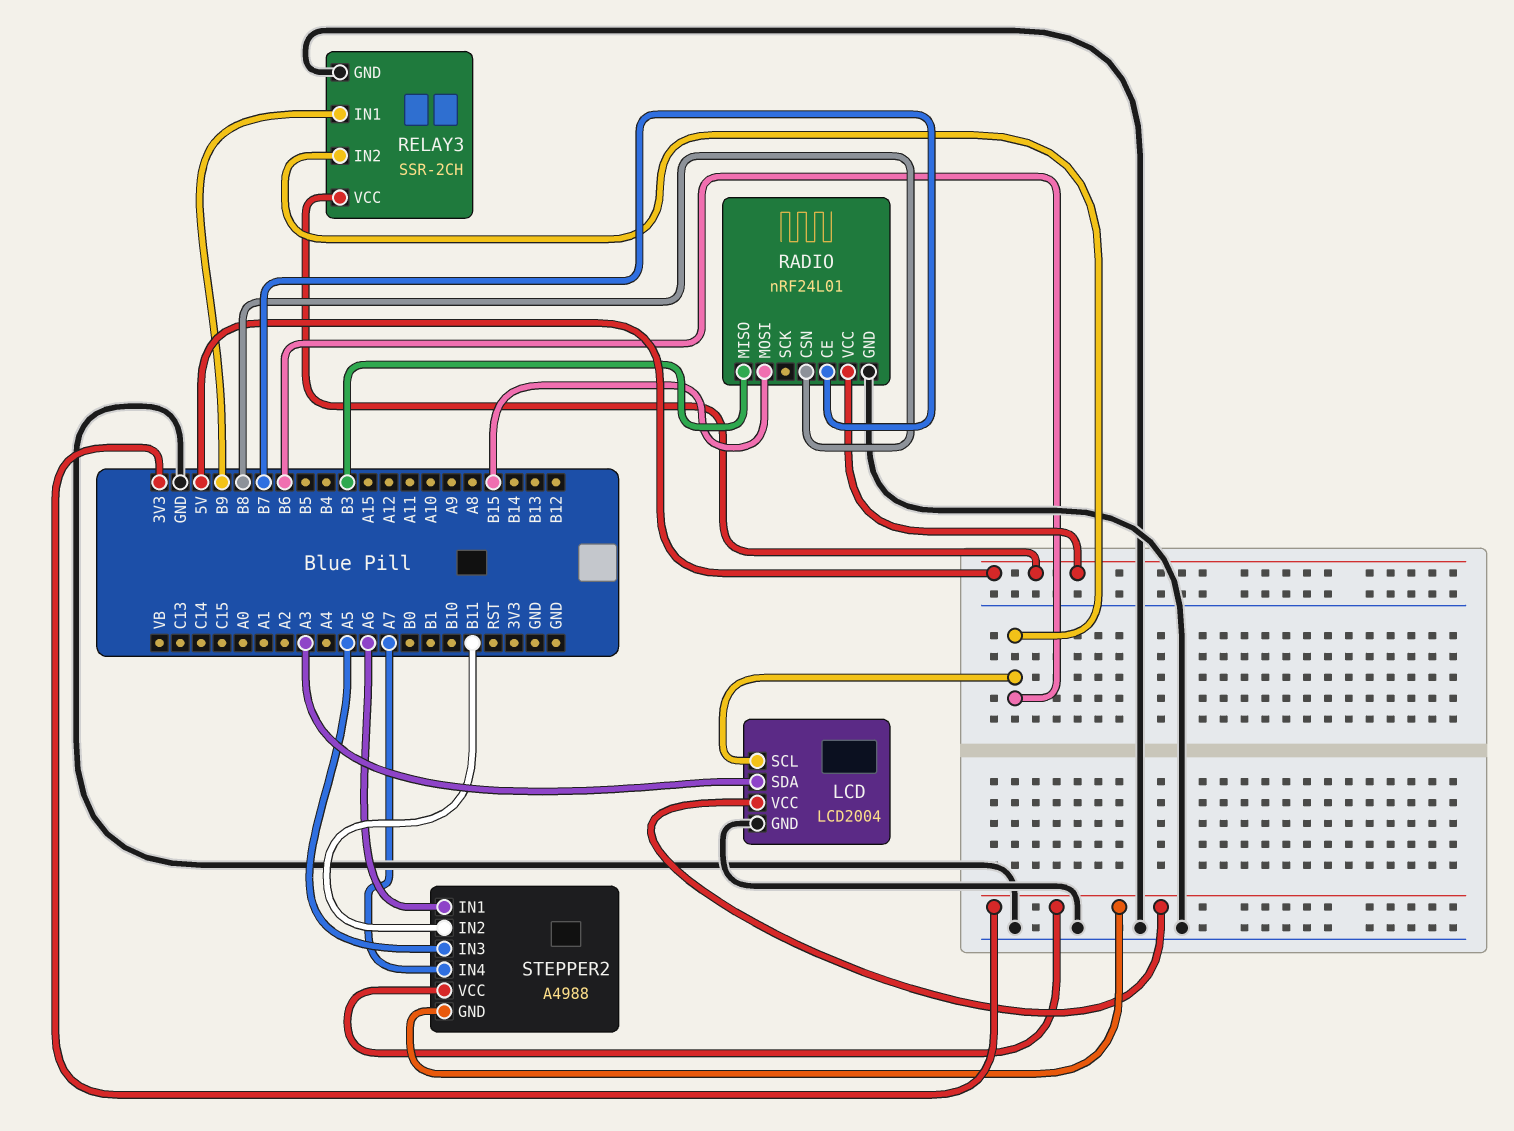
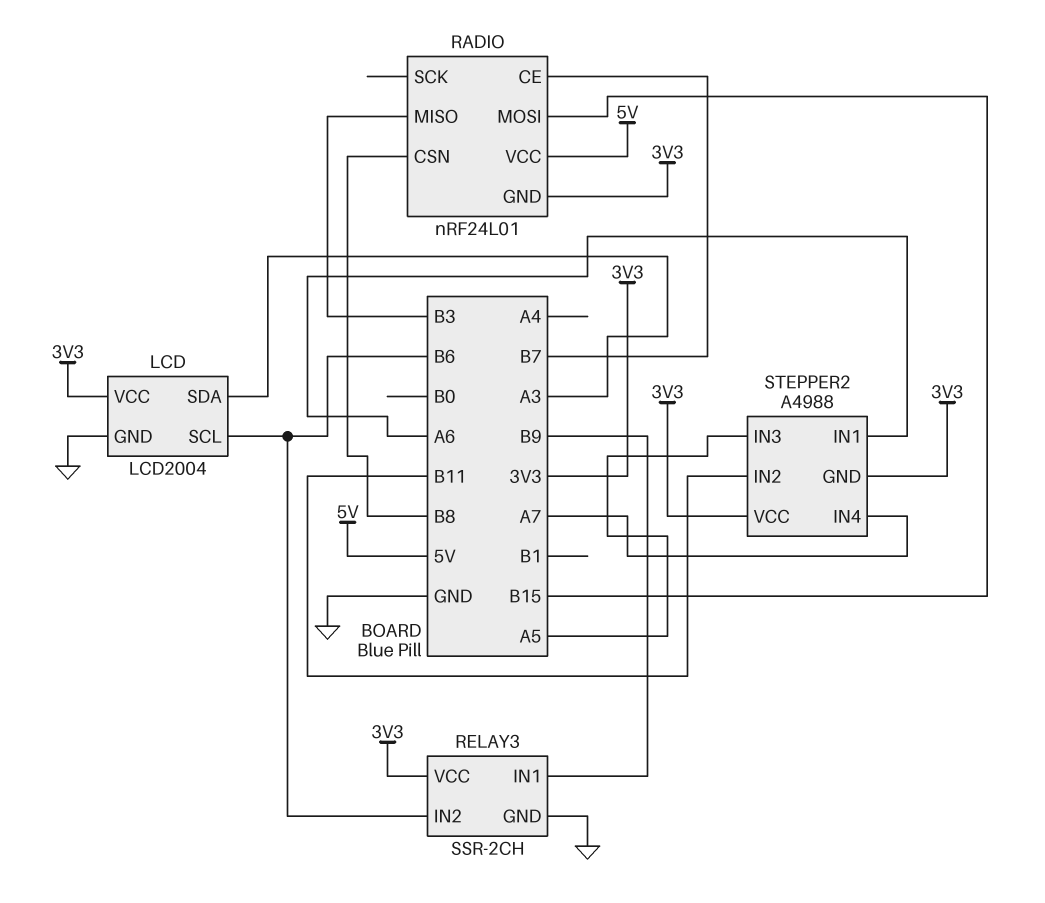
RADIO pin GND: GND -> 3V3
RELAY3 pin VCC: 5V -> 3V3

